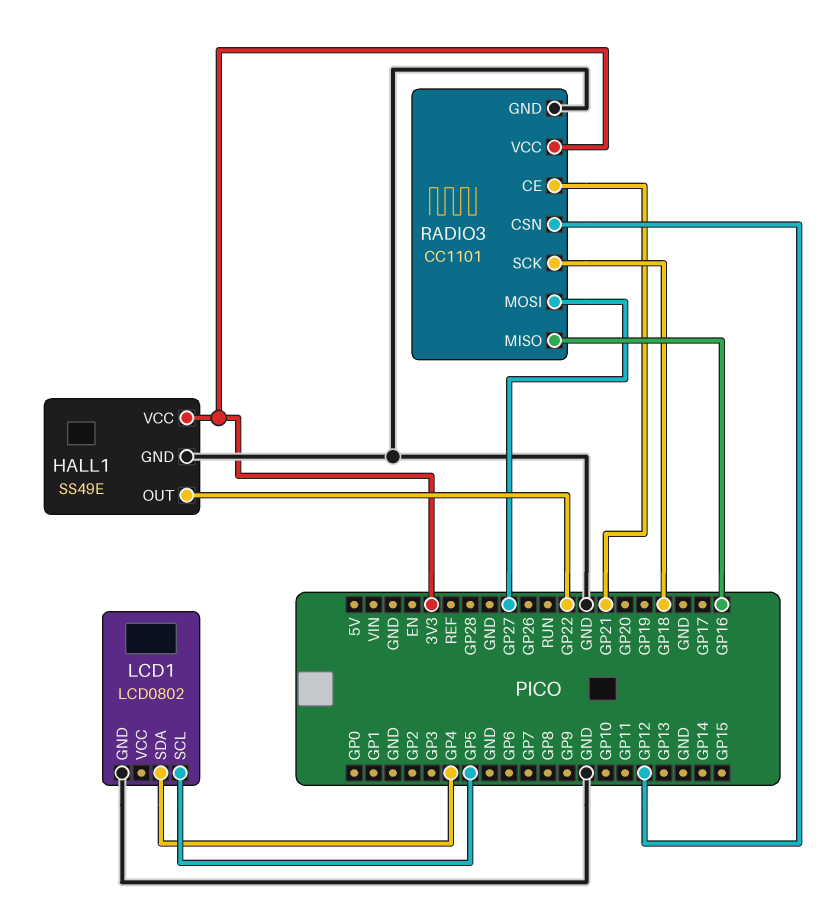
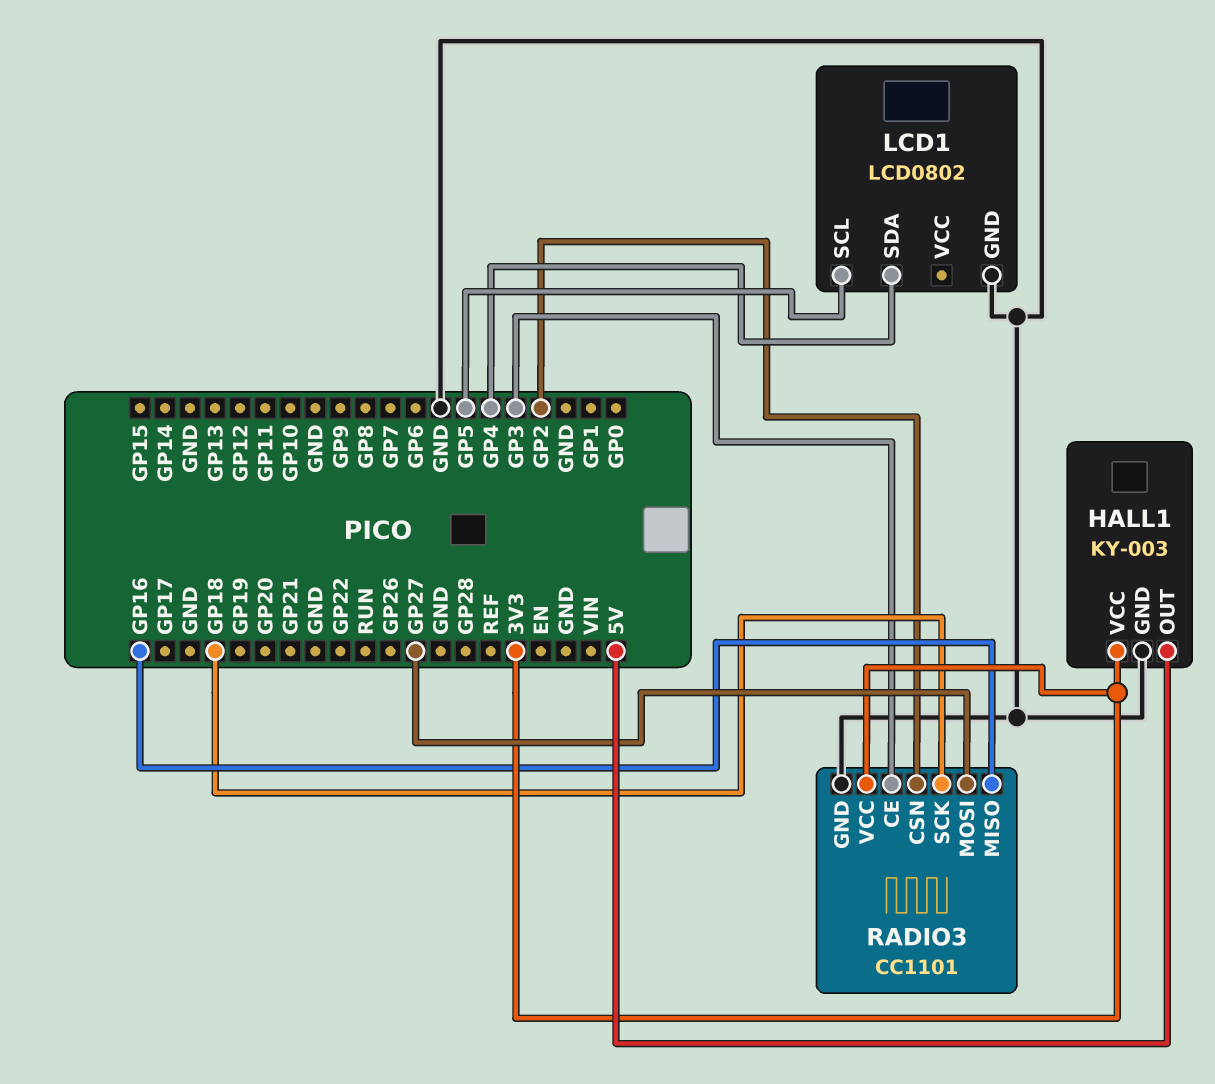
HALL1: SS49E -> KY-003
HALL1 pin OUT: GP22 -> 5V
RADIO3 pin CE: GP21 -> GP3
RADIO3 pin CSN: GP12 -> GP2

